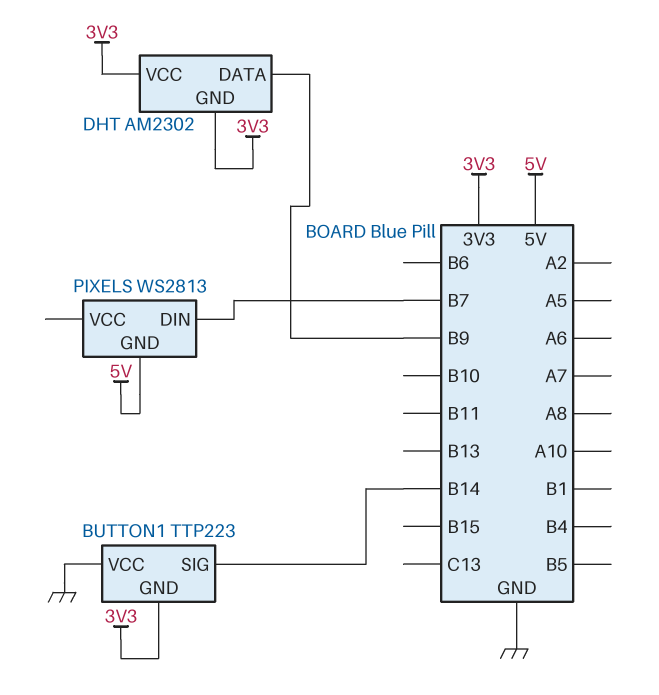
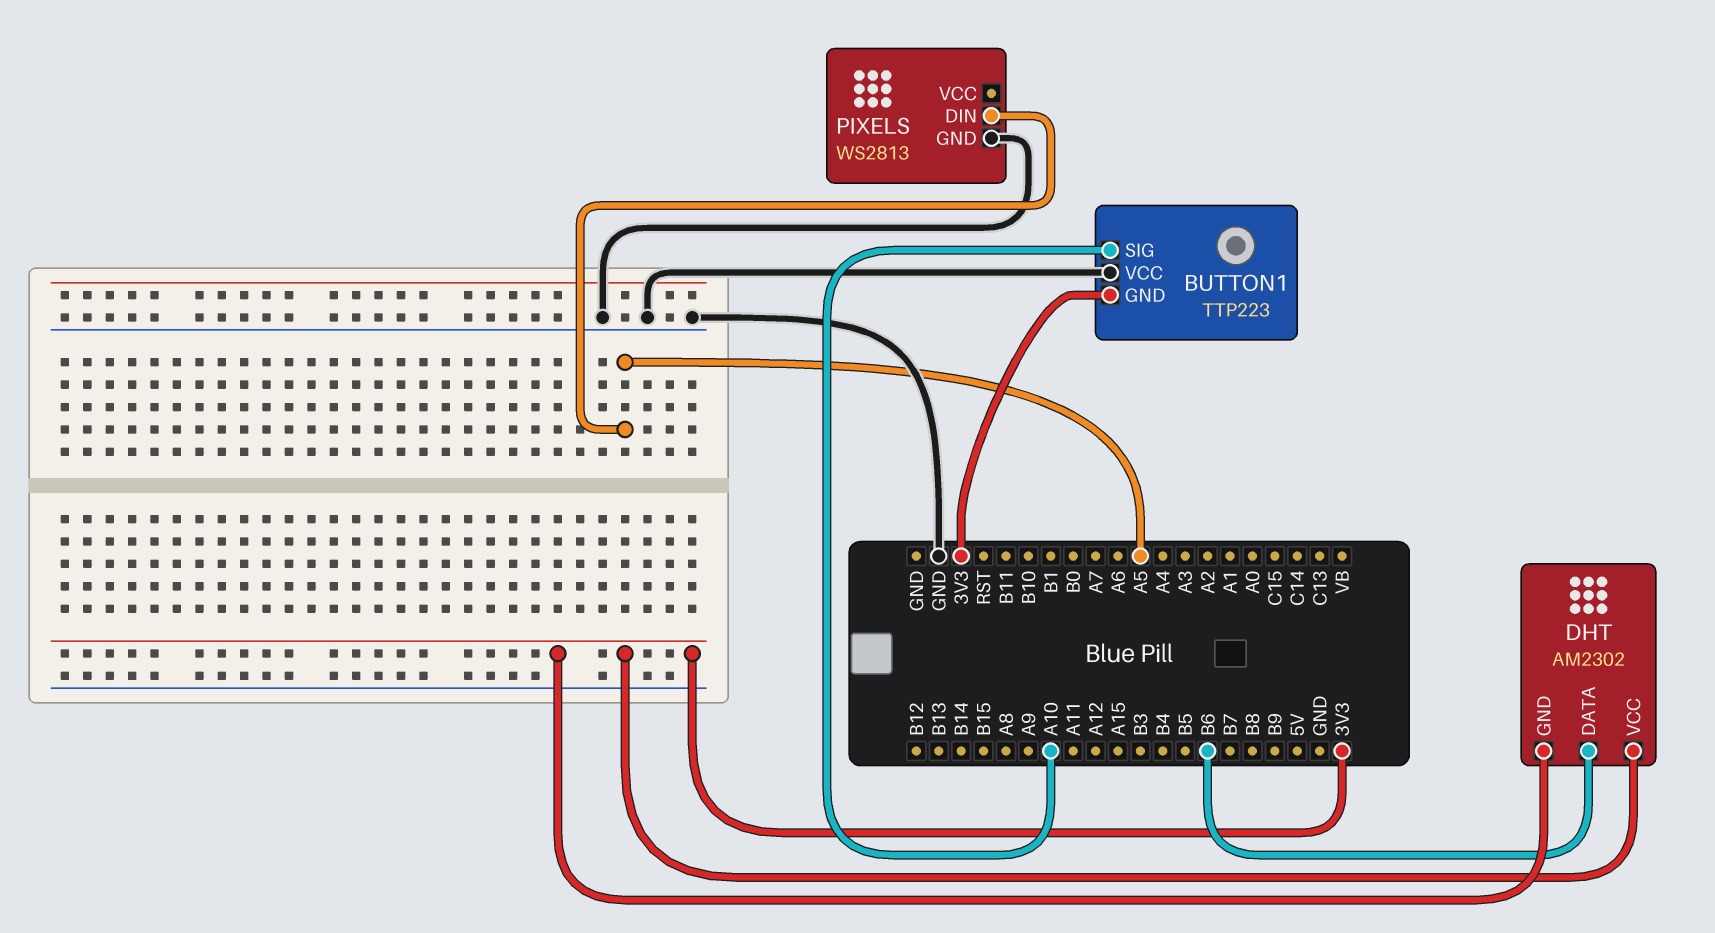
BUTTON1 pin SIG: B14 -> A10
DHT pin DATA: B9 -> B6
PIXELS pin DIN: B7 -> A5
PIXELS pin GND: 5V -> GND

